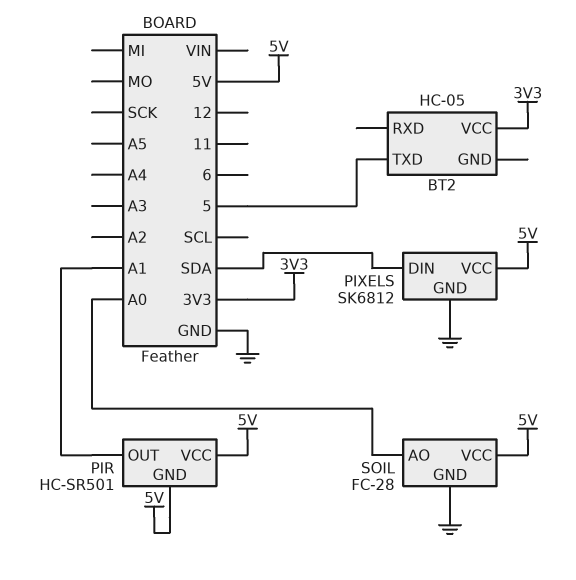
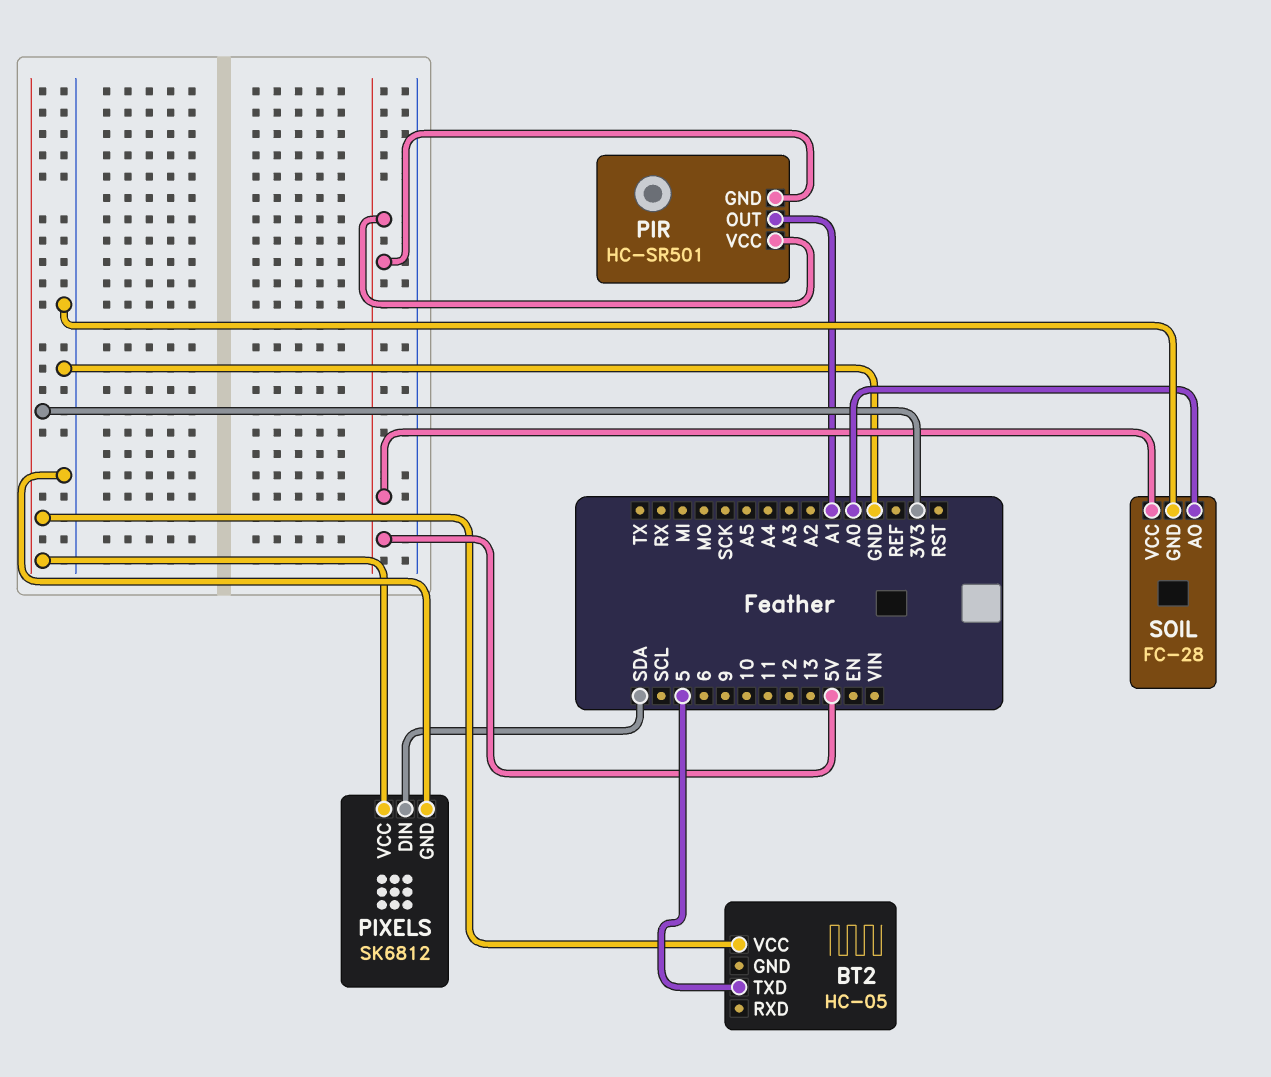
PIXELS pin VCC: 5V -> 3V3

